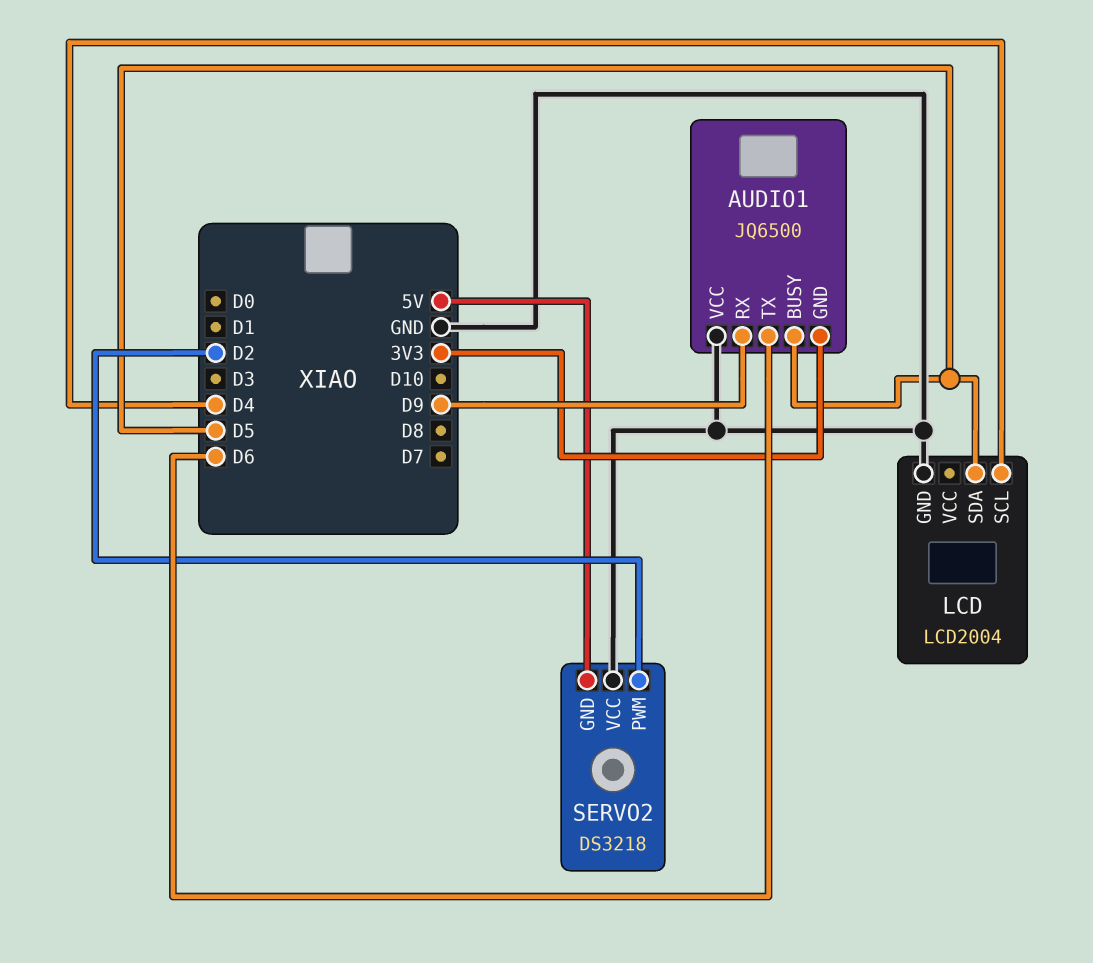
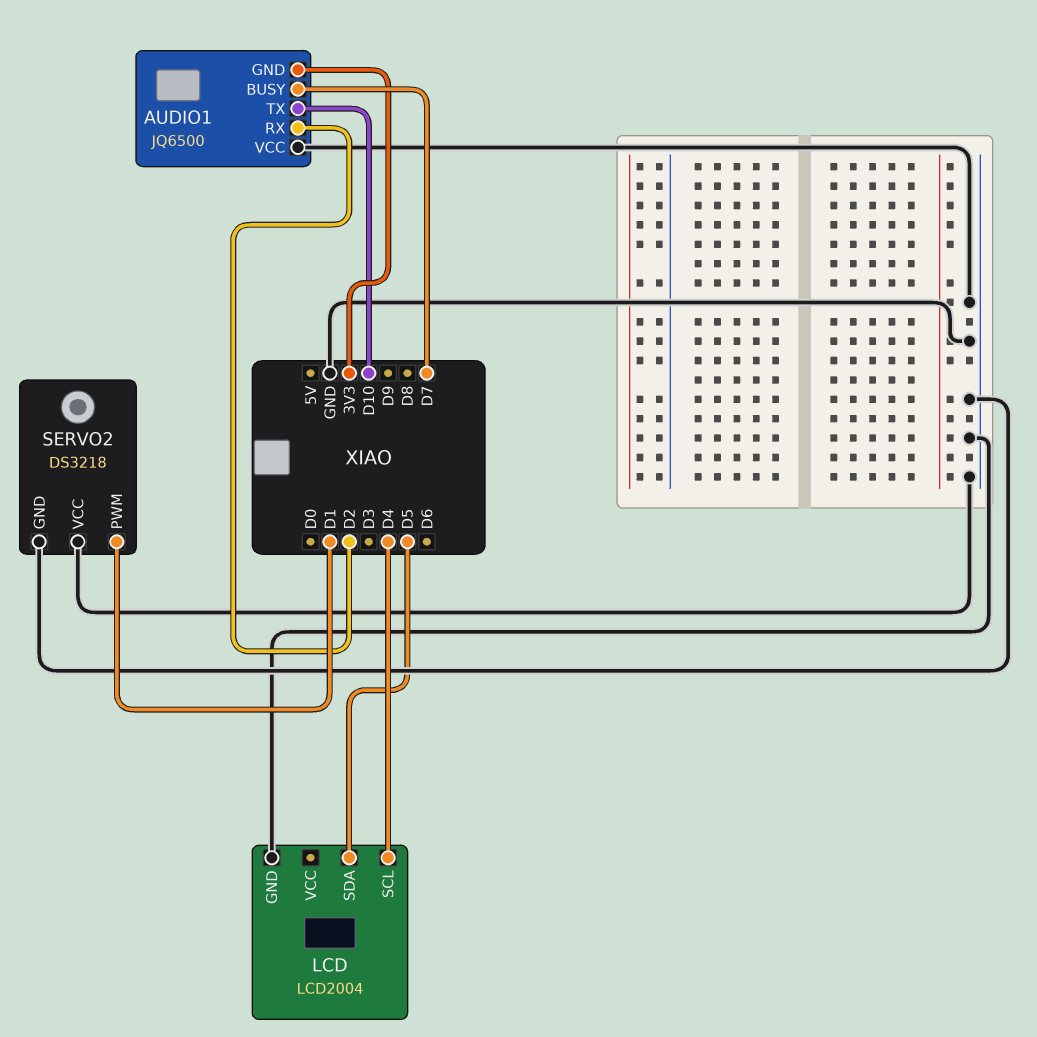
AUDIO1 pin BUSY: D5 -> D7
AUDIO1 pin RX: D9 -> D2
AUDIO1 pin TX: D6 -> D10
SERVO2 pin GND: 5V -> GND
SERVO2 pin PWM: D2 -> D1

